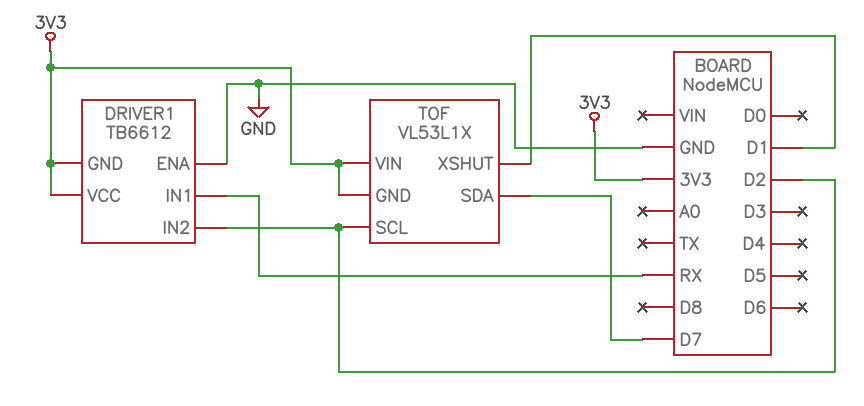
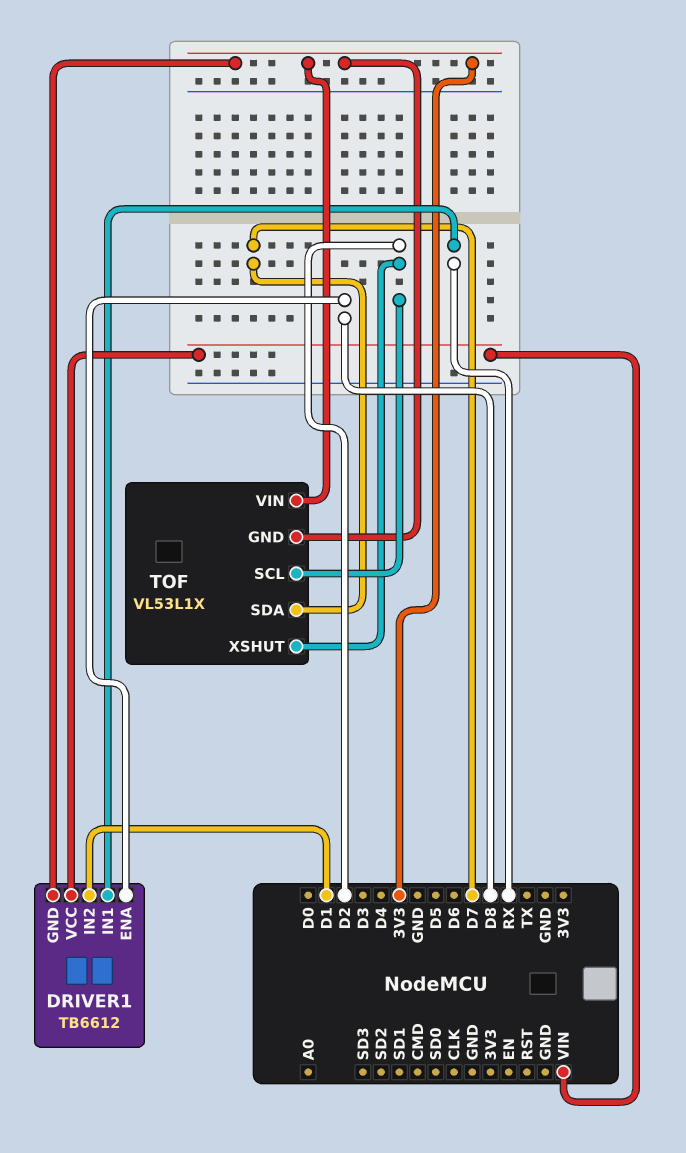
DRIVER1 pin ENA: GND -> D8
DRIVER1 pin IN2: D2 -> D1
DRIVER1 pin VCC: 3V3 -> VIN
TOF pin XSHUT: D1 -> D2

